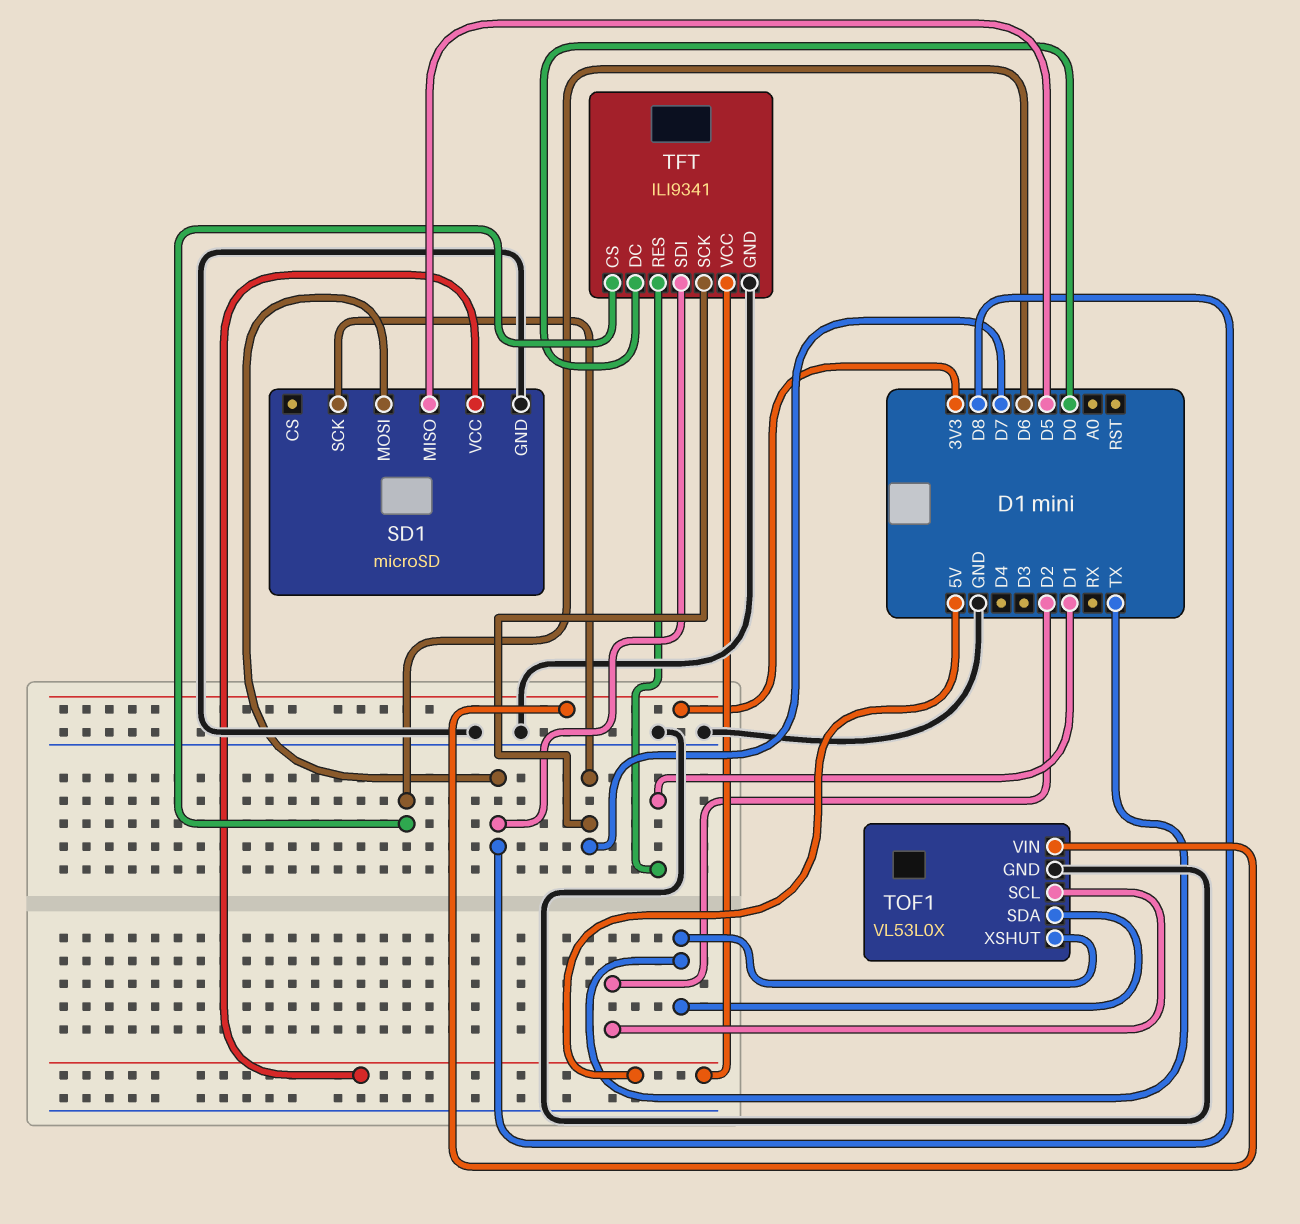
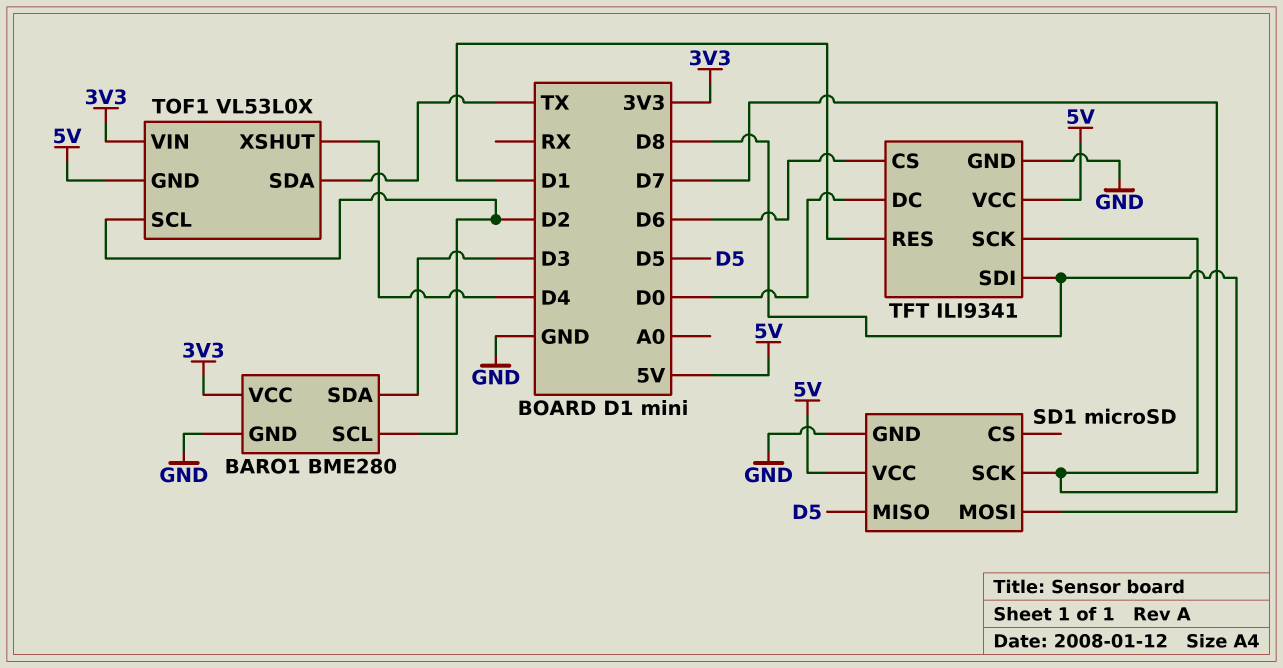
BARO1: none -> BME280
BARO1 pin GND: none -> GND
BARO1 pin SCL: none -> D2
BARO1 pin SDA: none -> D3
BARO1 pin VCC: none -> 3V3
TOF1 pin GND: GND -> 5V
TOF1 pin XSHUT: TX -> D4

